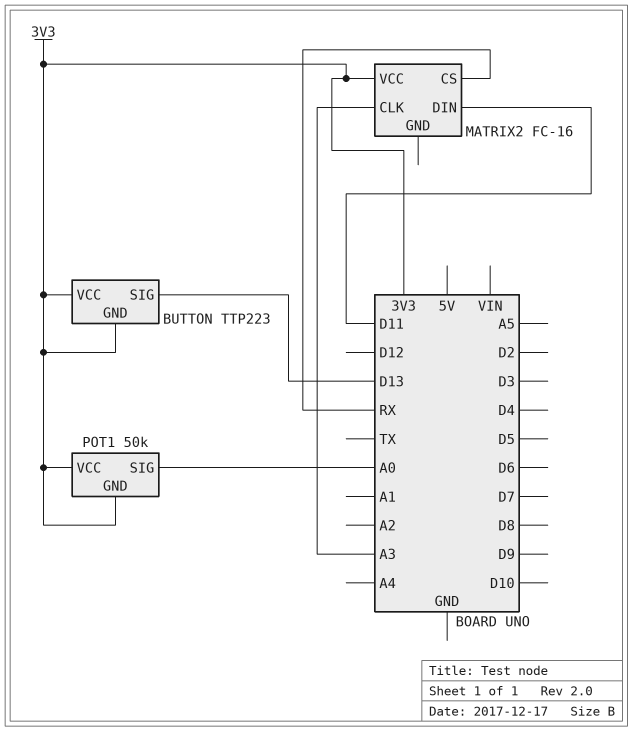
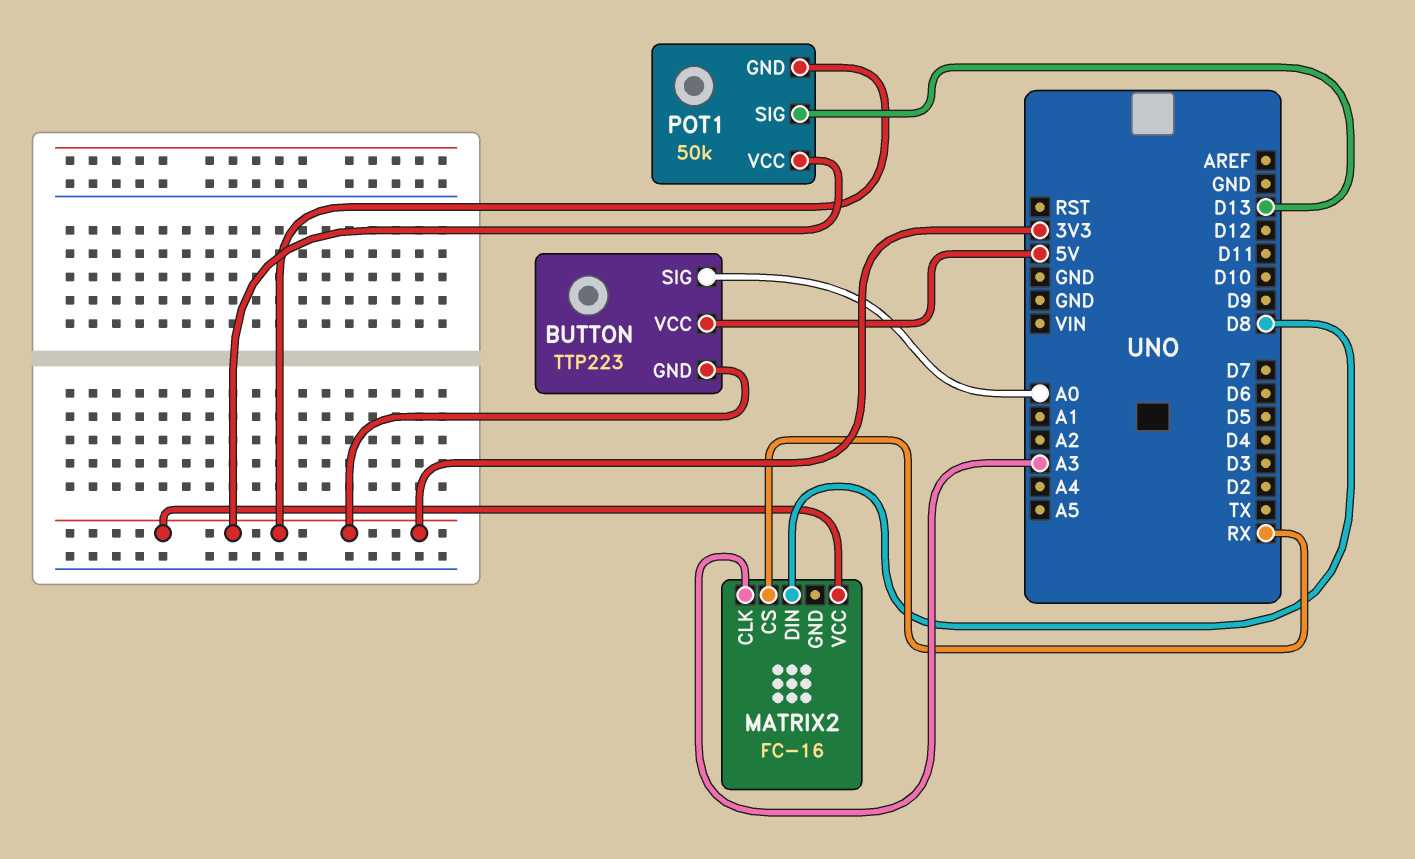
BUTTON pin SIG: D13 -> A0
BUTTON pin VCC: 3V3 -> 5V
MATRIX2 pin DIN: D11 -> D8
POT1 pin SIG: A0 -> D13

